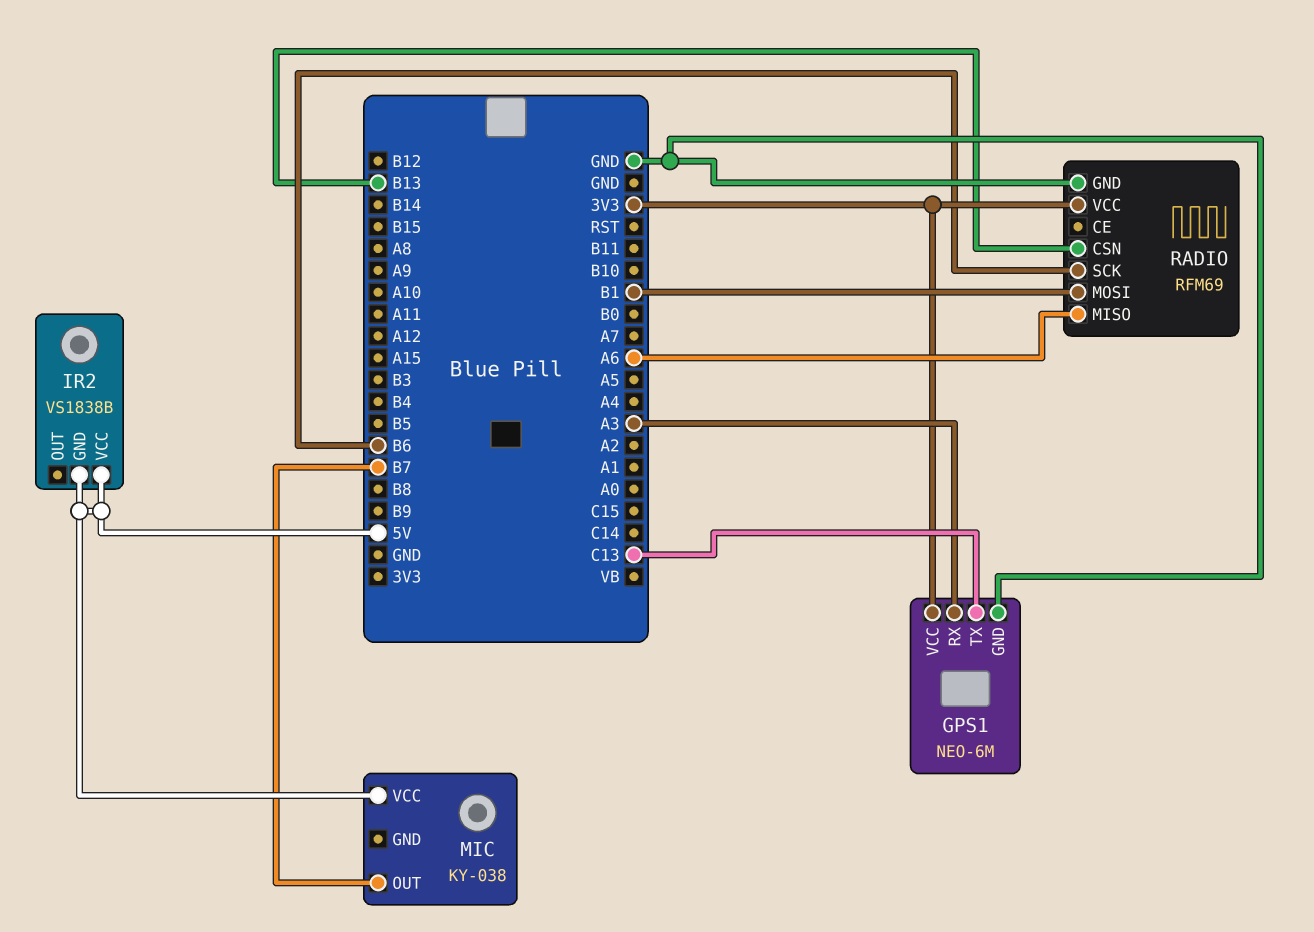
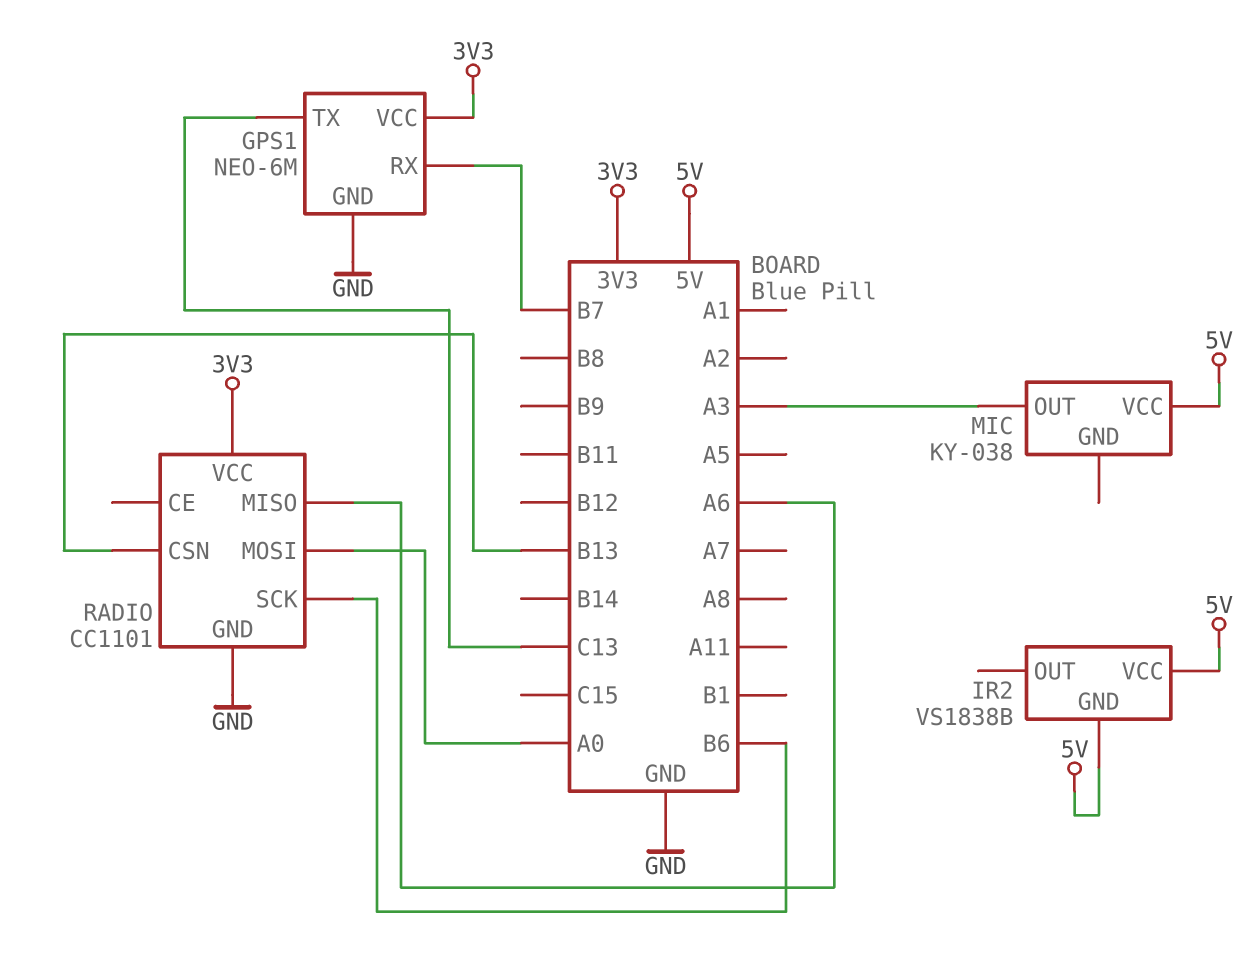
GPS1 pin RX: A3 -> B7
MIC pin OUT: B7 -> A3
RADIO: RFM69 -> CC1101
RADIO pin MOSI: B1 -> A0

